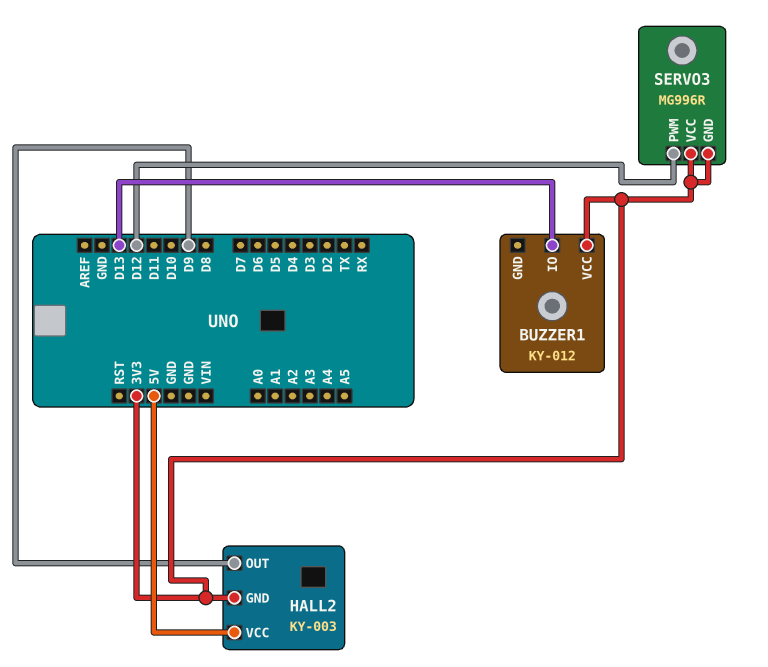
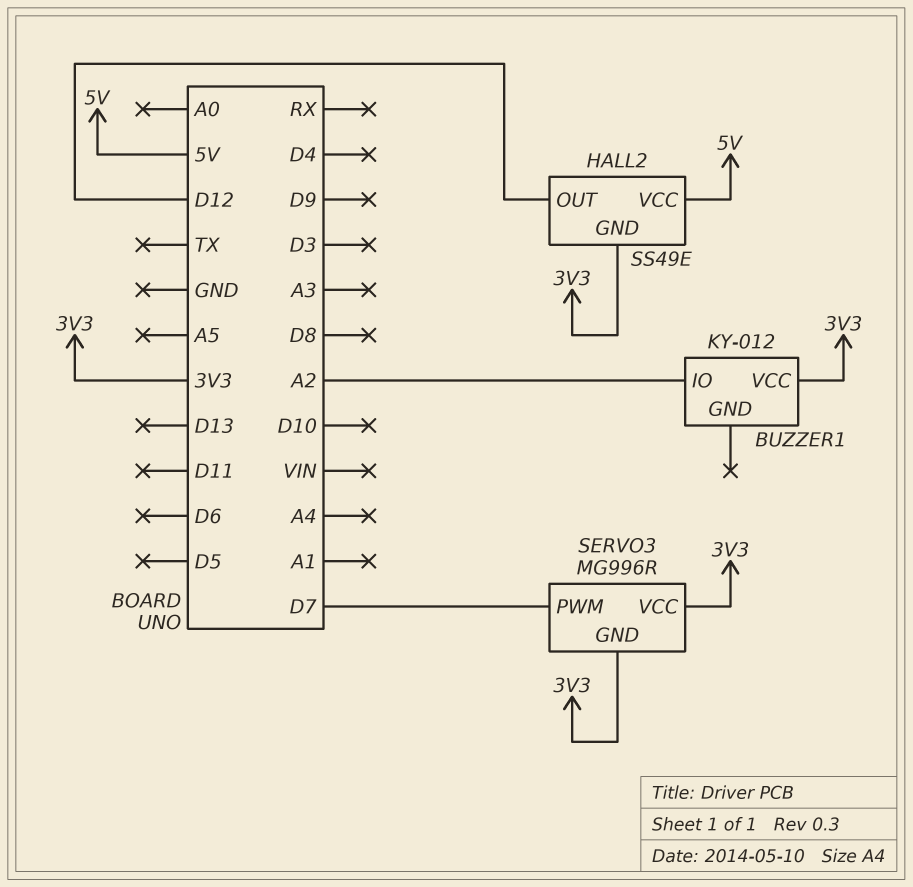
BUZZER1 pin IO: D13 -> A2
HALL2: KY-003 -> SS49E
HALL2 pin OUT: D9 -> D12
SERVO3 pin PWM: D12 -> D7

